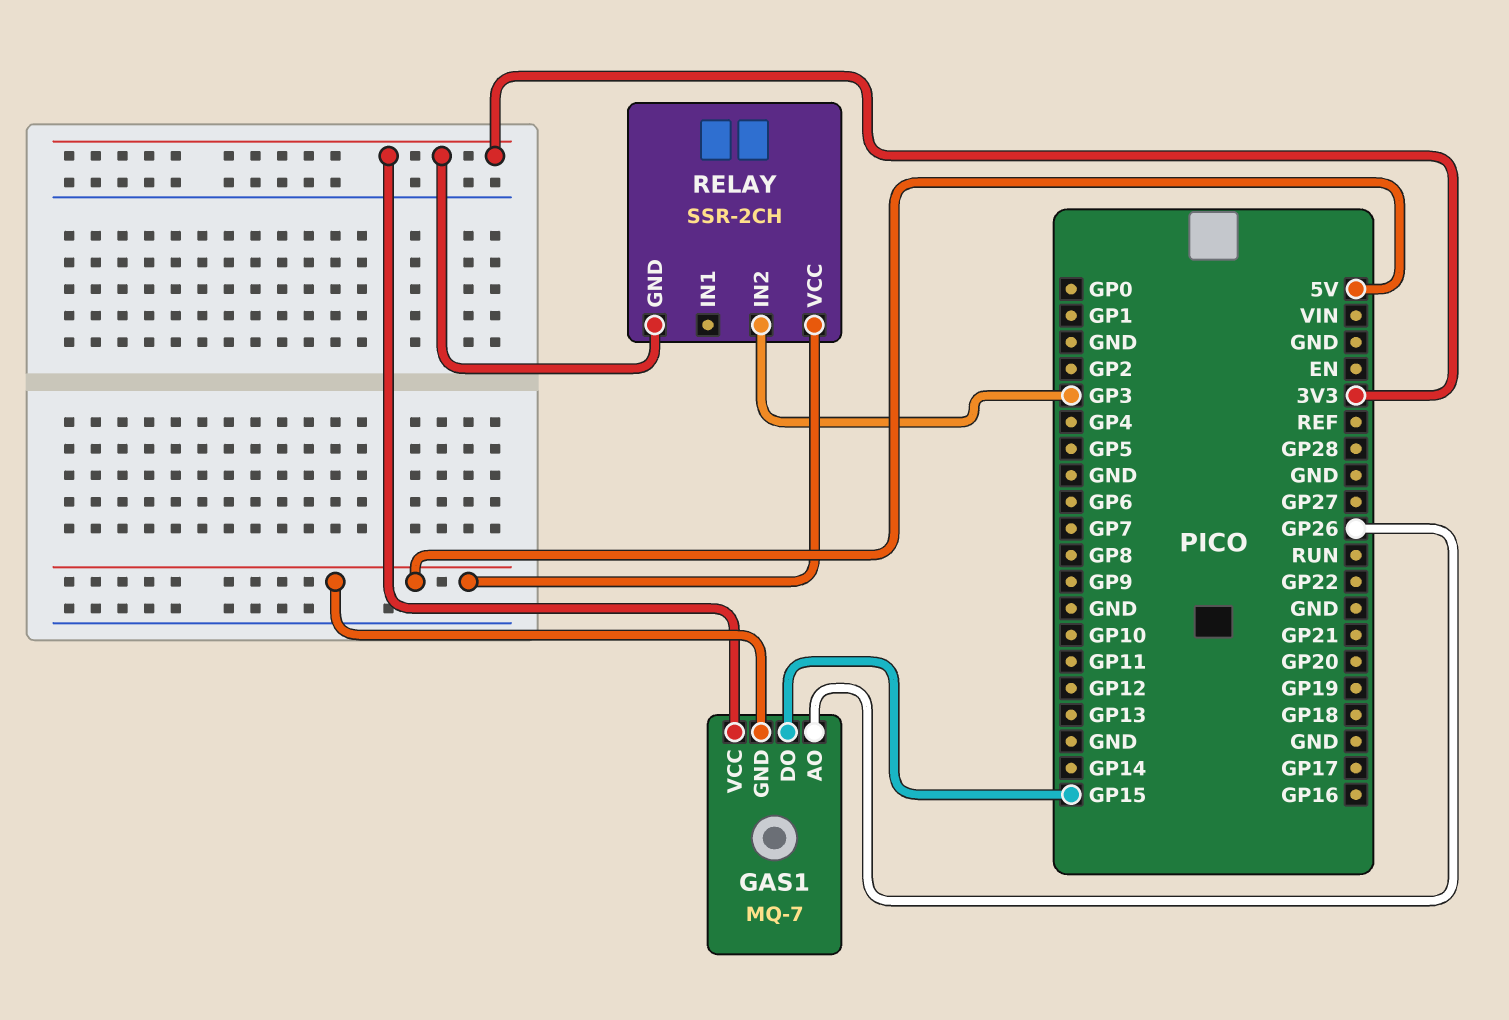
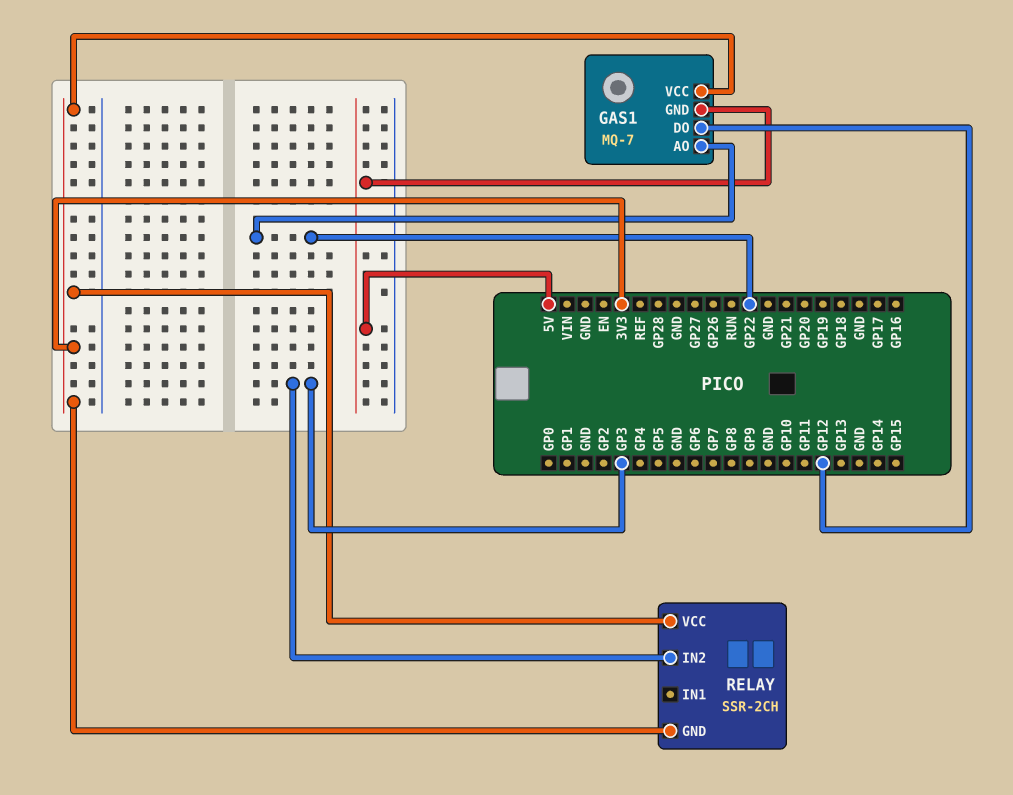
GAS1 pin AO: GP26 -> GP22
GAS1 pin DO: GP15 -> GP12
RELAY pin VCC: 5V -> 3V3

